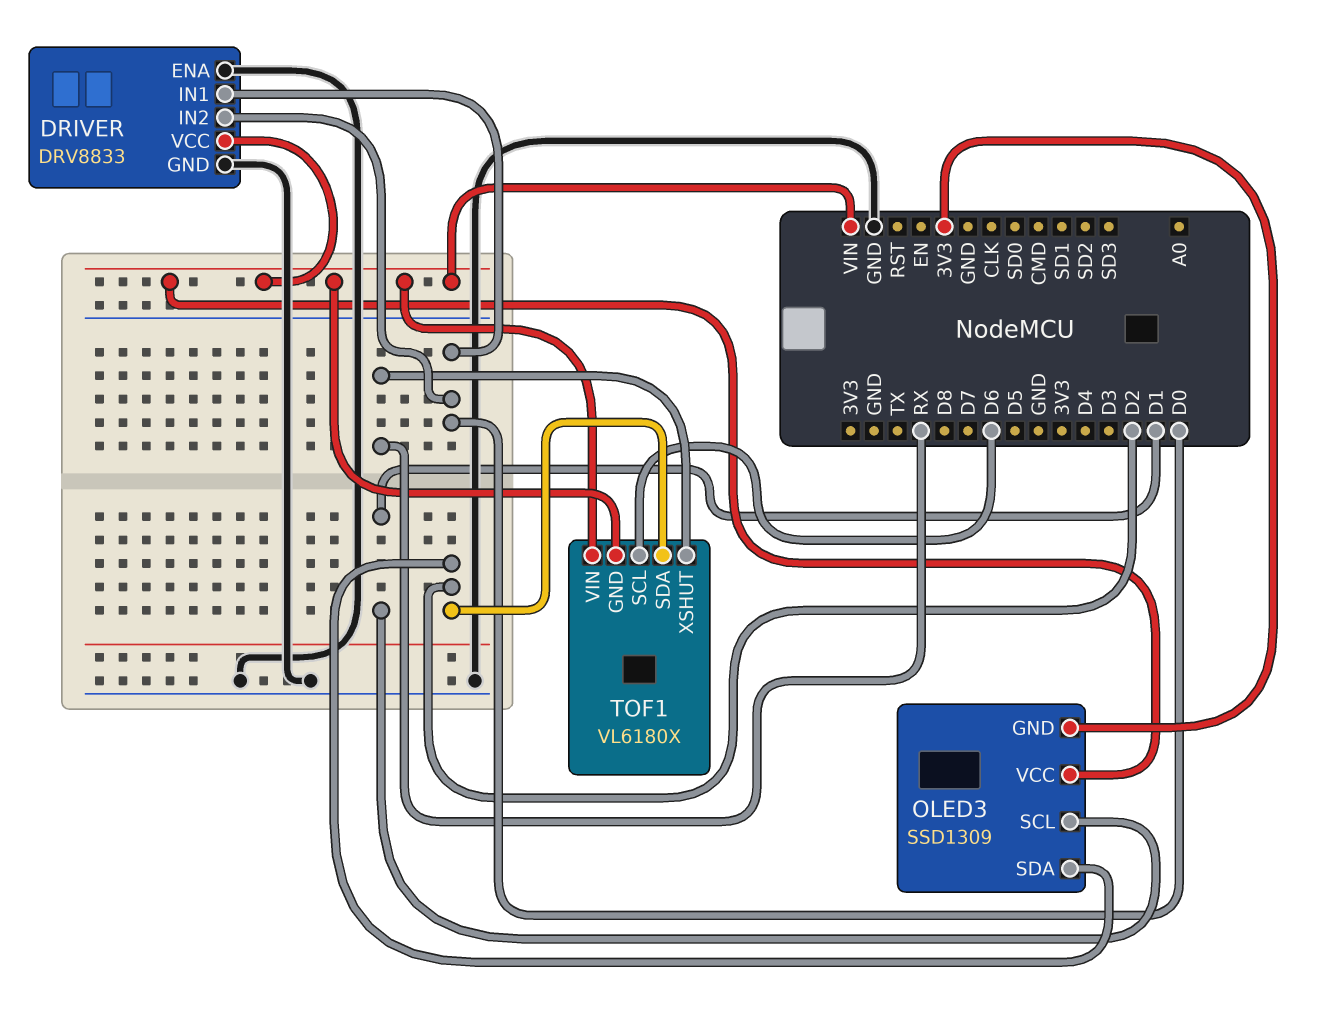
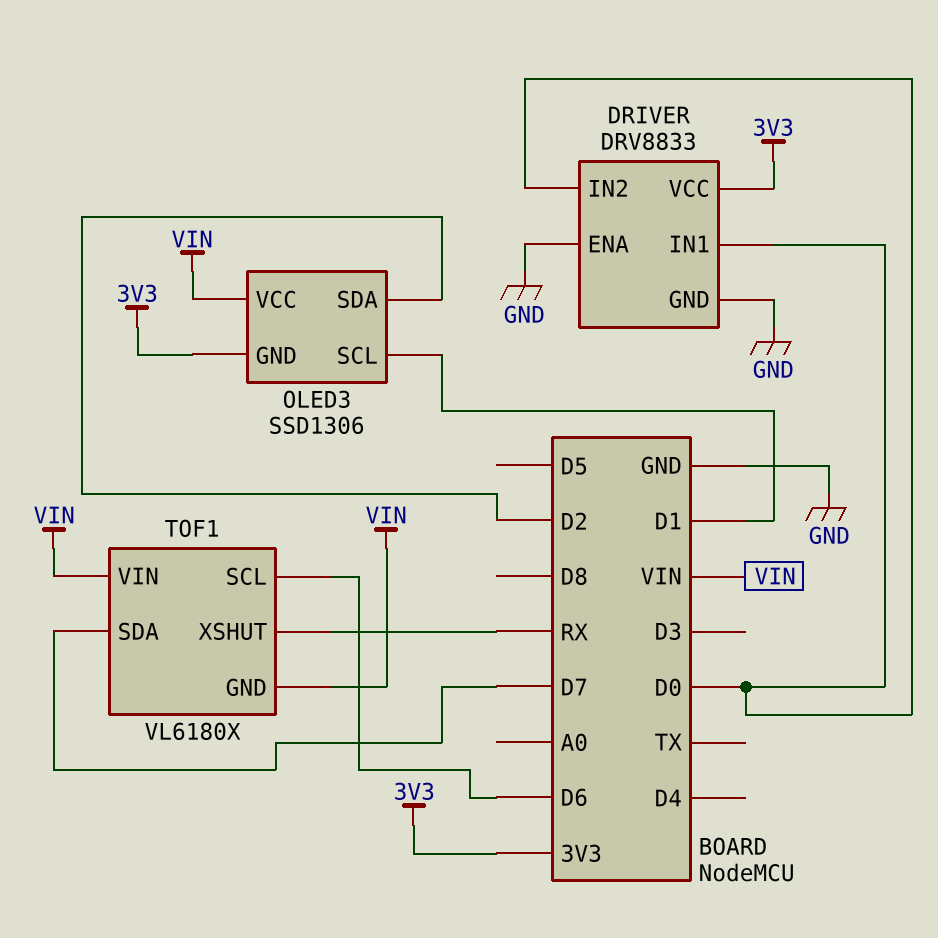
DRIVER pin VCC: VIN -> 3V3
OLED3: SSD1309 -> SSD1306
TOF1 pin SDA: D2 -> D7

